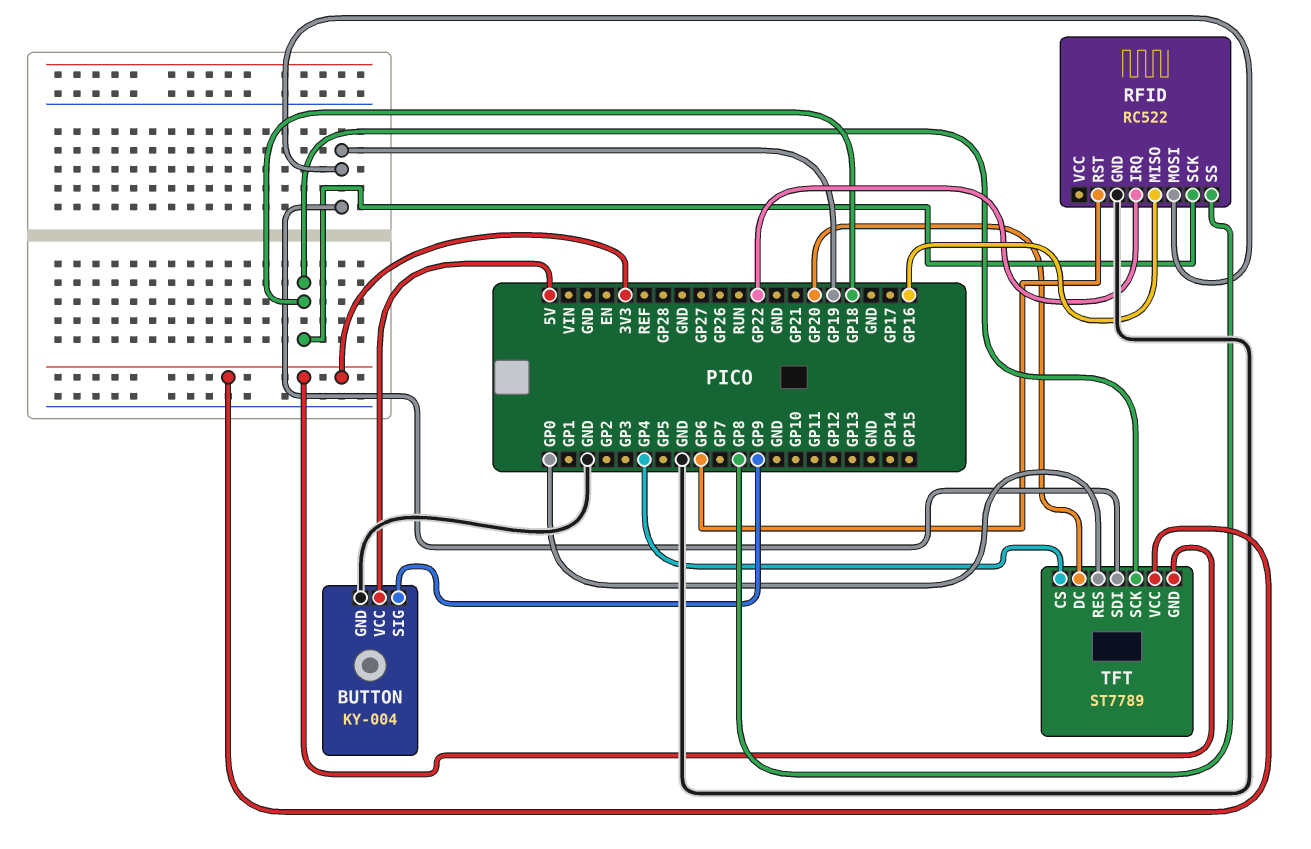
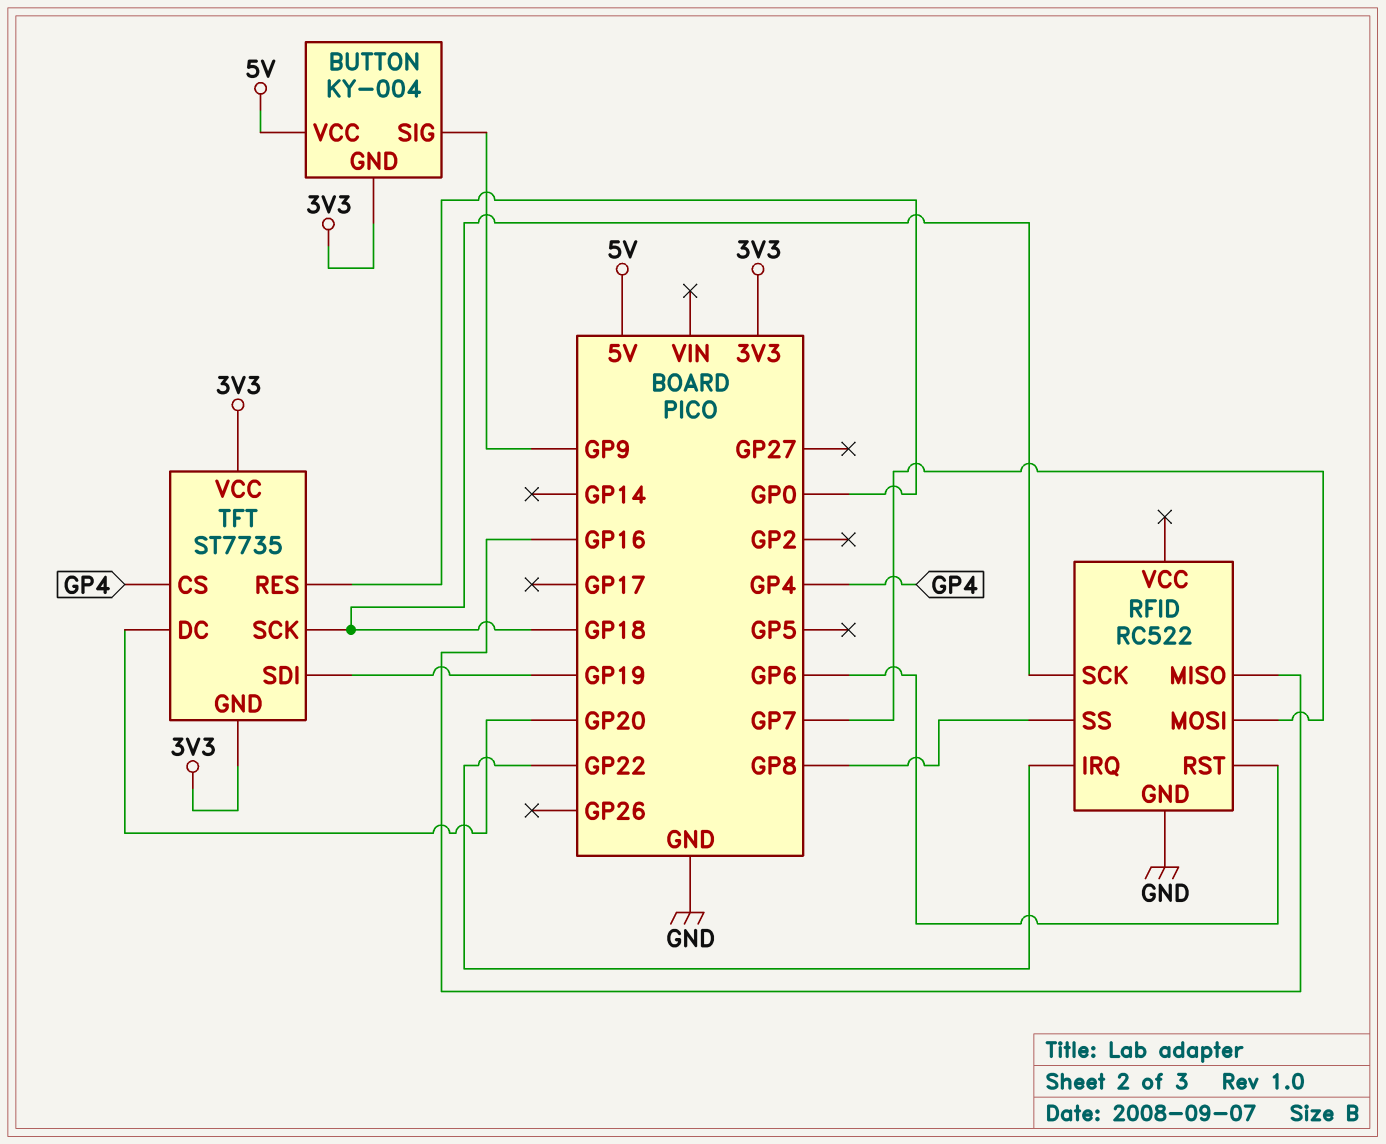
BUTTON pin GND: GND -> 3V3
RFID pin MOSI: GP19 -> GP7
TFT: ST7789 -> ST7735

